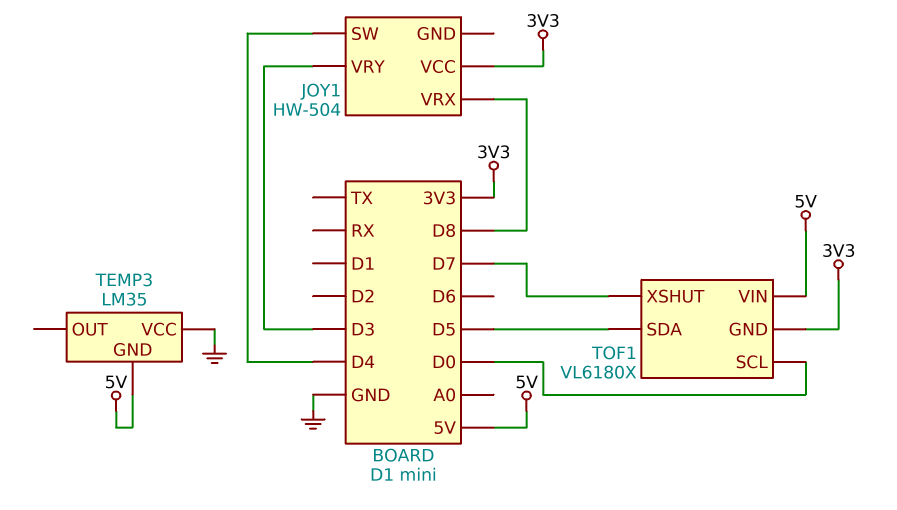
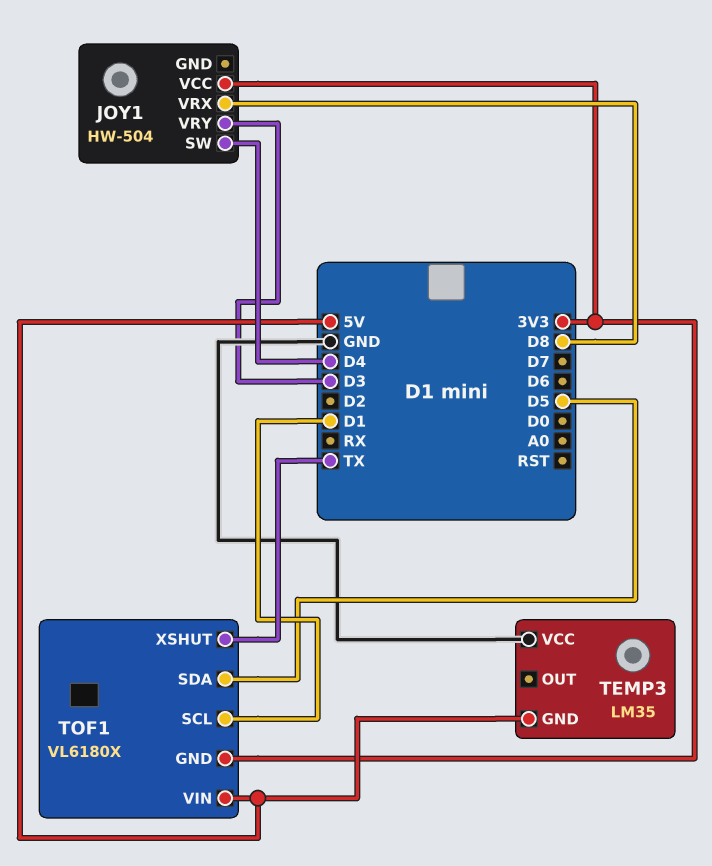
TOF1 pin SCL: D0 -> D1
TOF1 pin XSHUT: D7 -> TX

